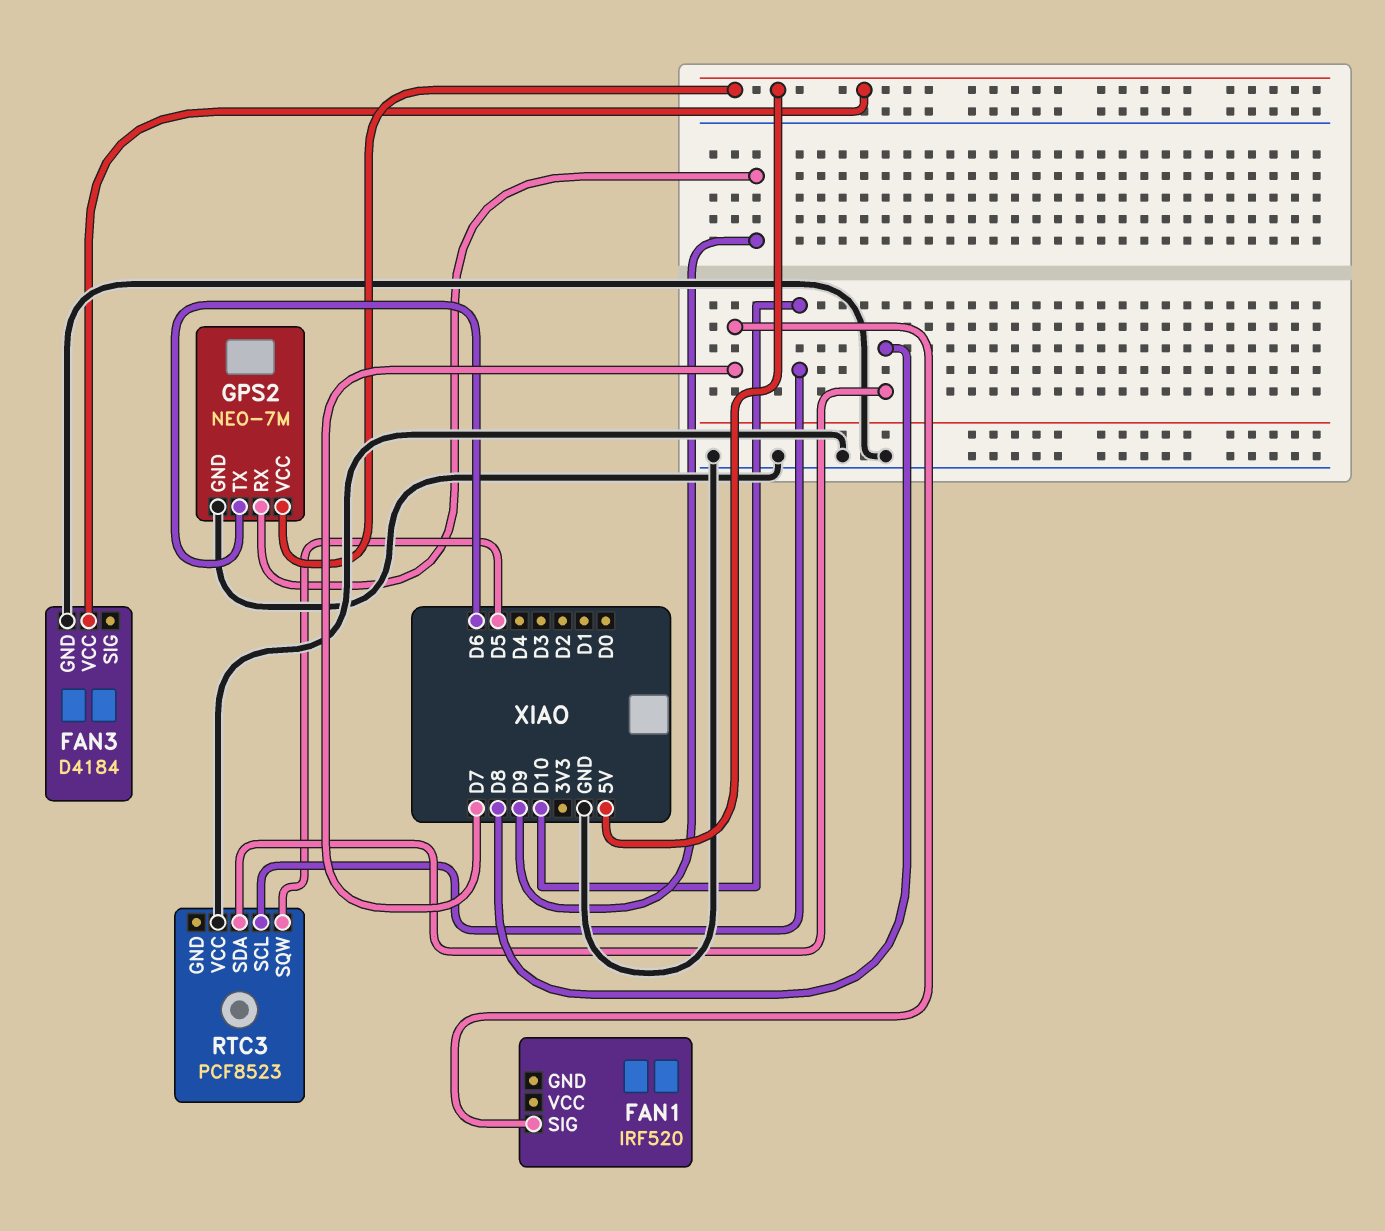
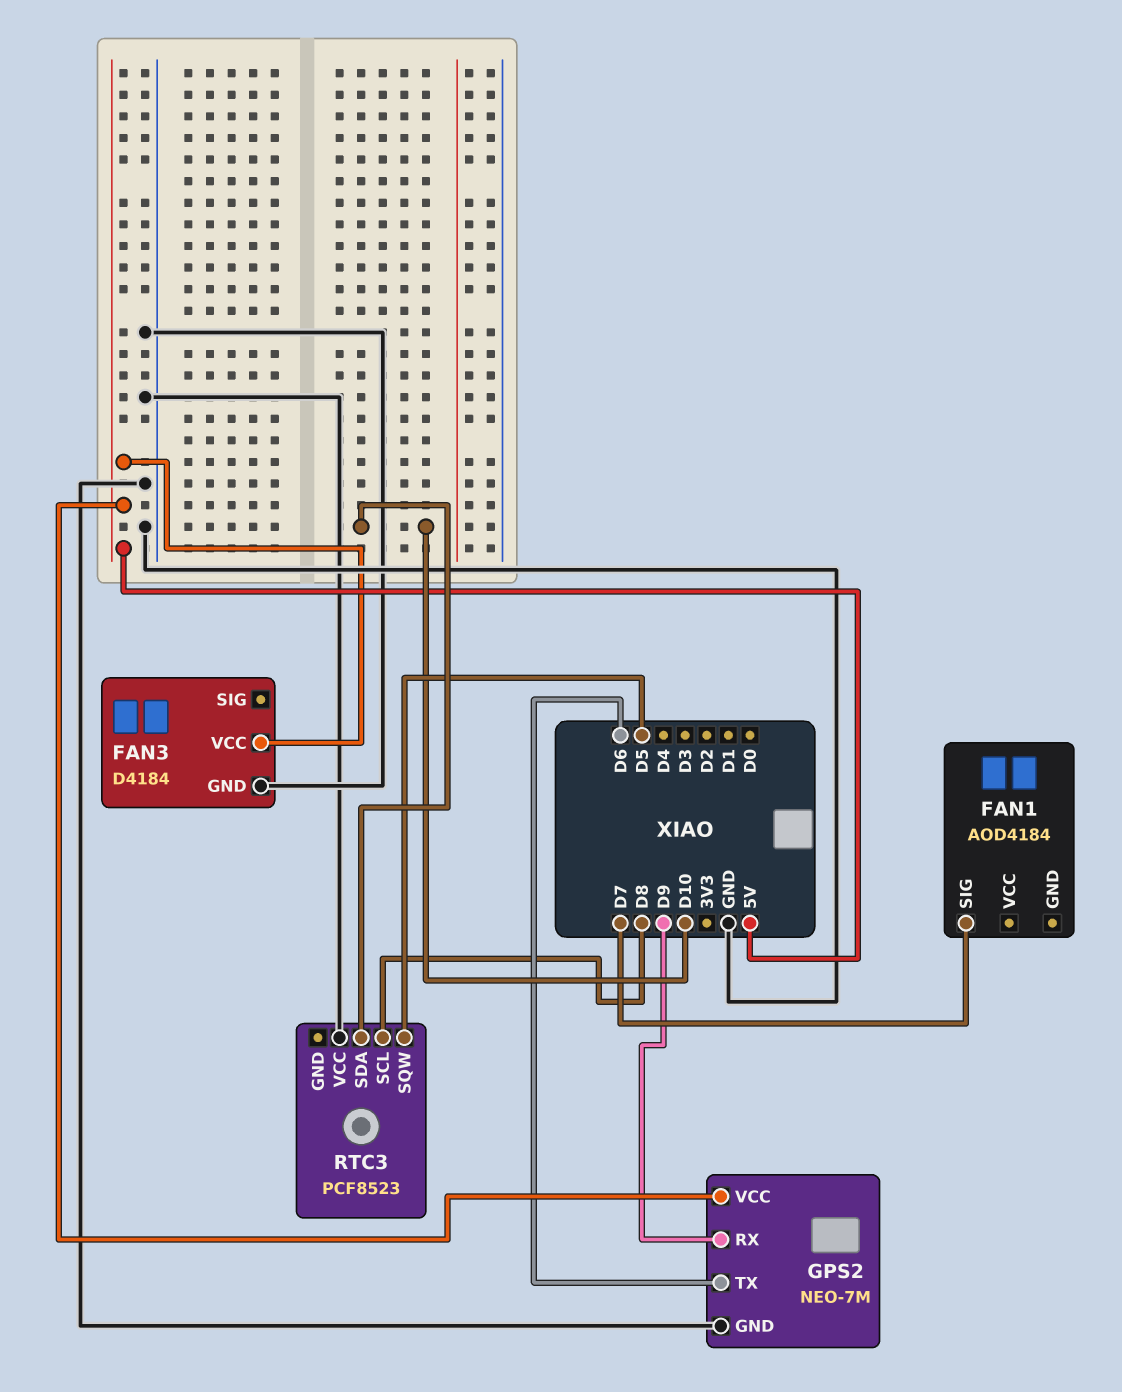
FAN1: IRF520 -> AOD4184
RTC3 pin SCL: D10 -> D8
RTC3 pin SDA: D8 -> D10

